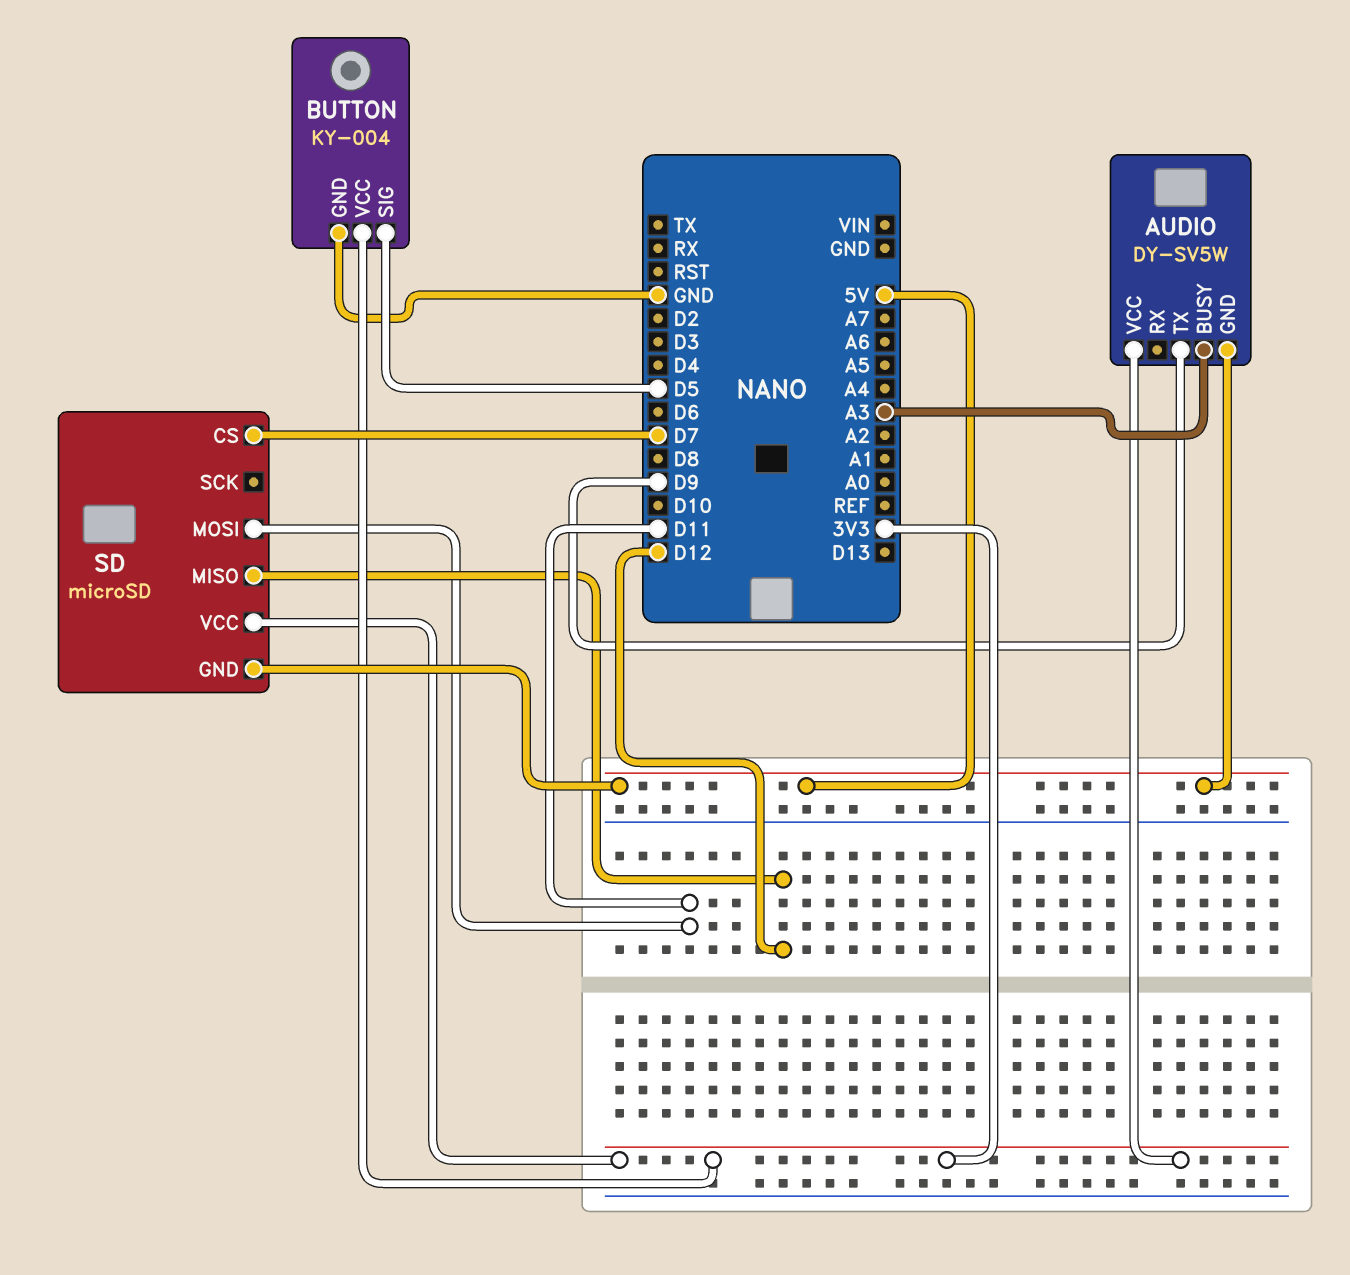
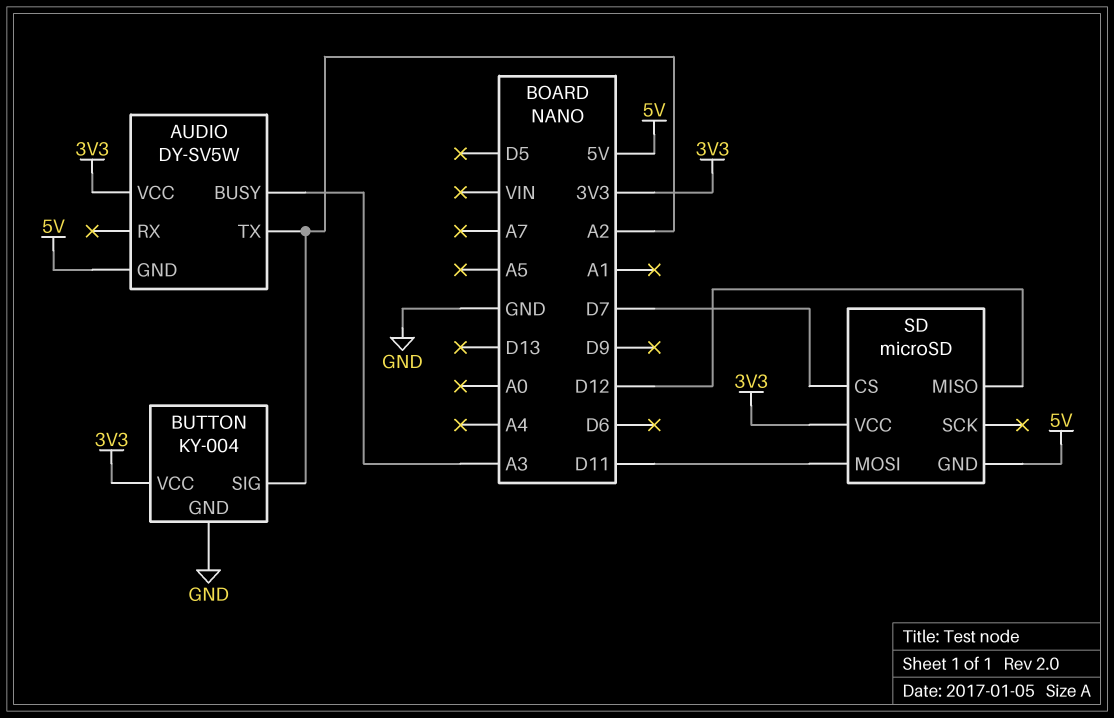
AUDIO pin TX: D9 -> A2
BUTTON pin SIG: D5 -> A2

